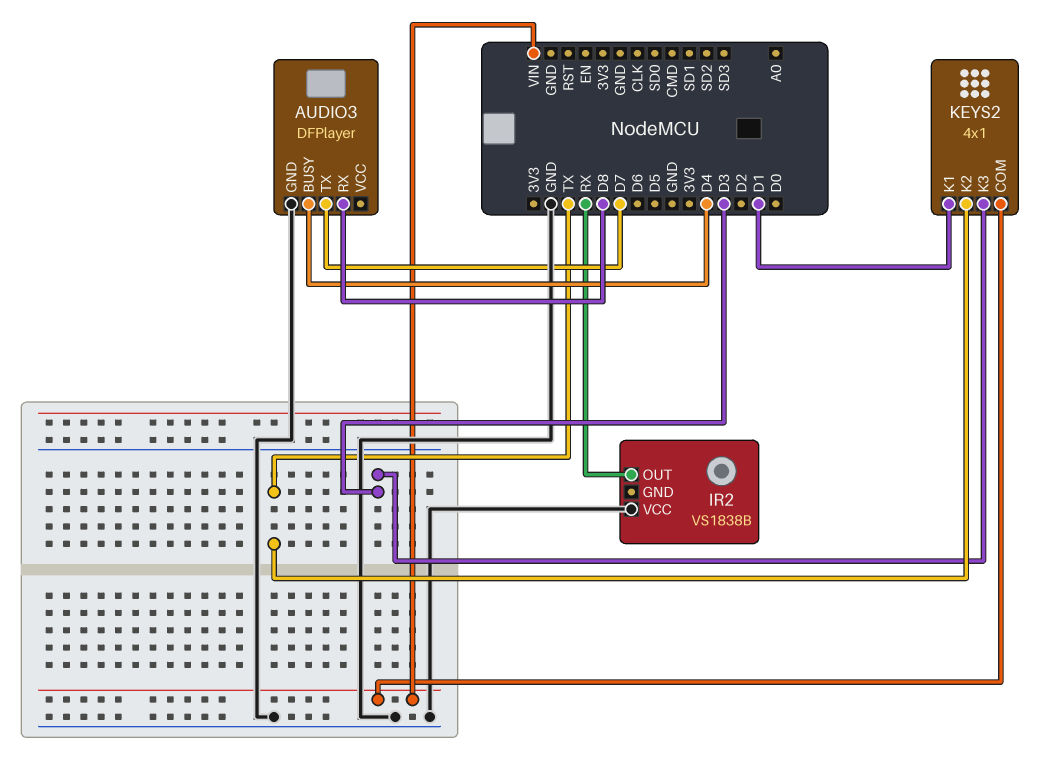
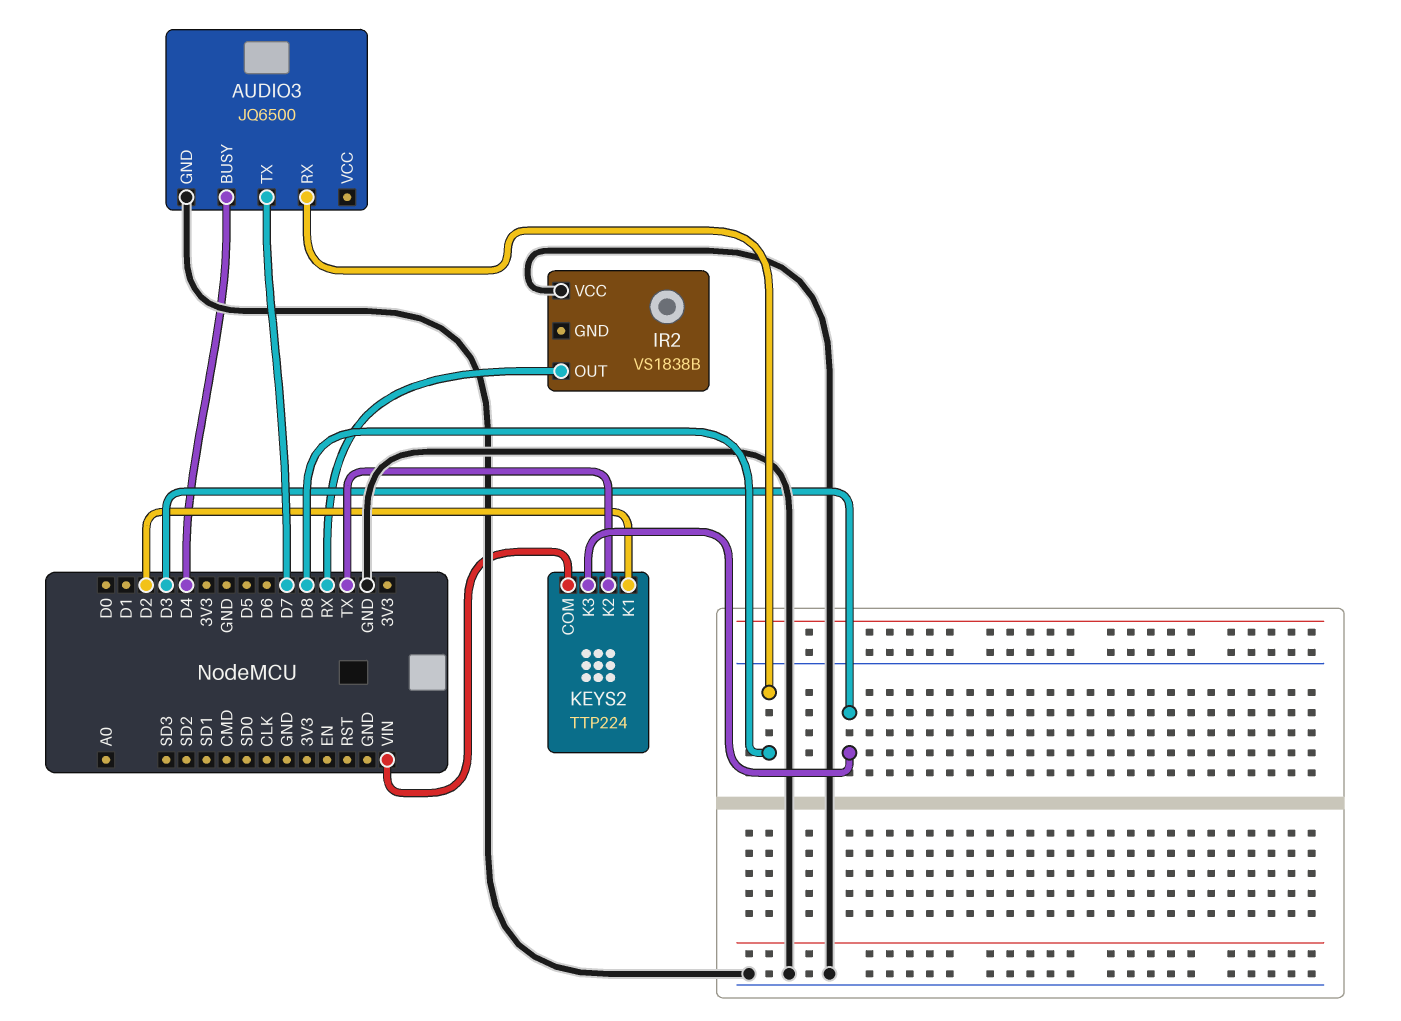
AUDIO3: DFPlayer -> JQ6500
KEYS2: 4x1 -> TTP224
KEYS2 pin K1: D1 -> D2

